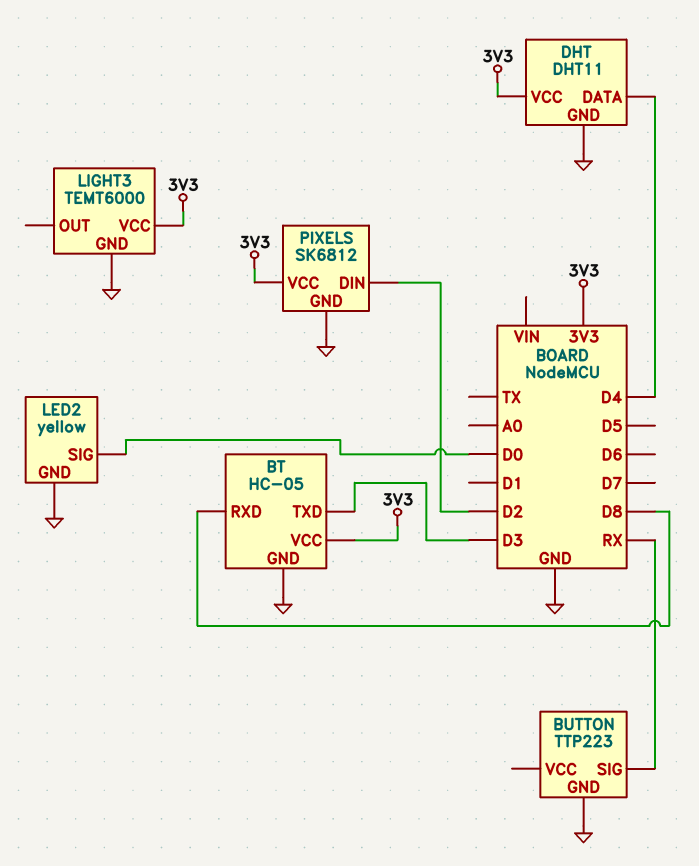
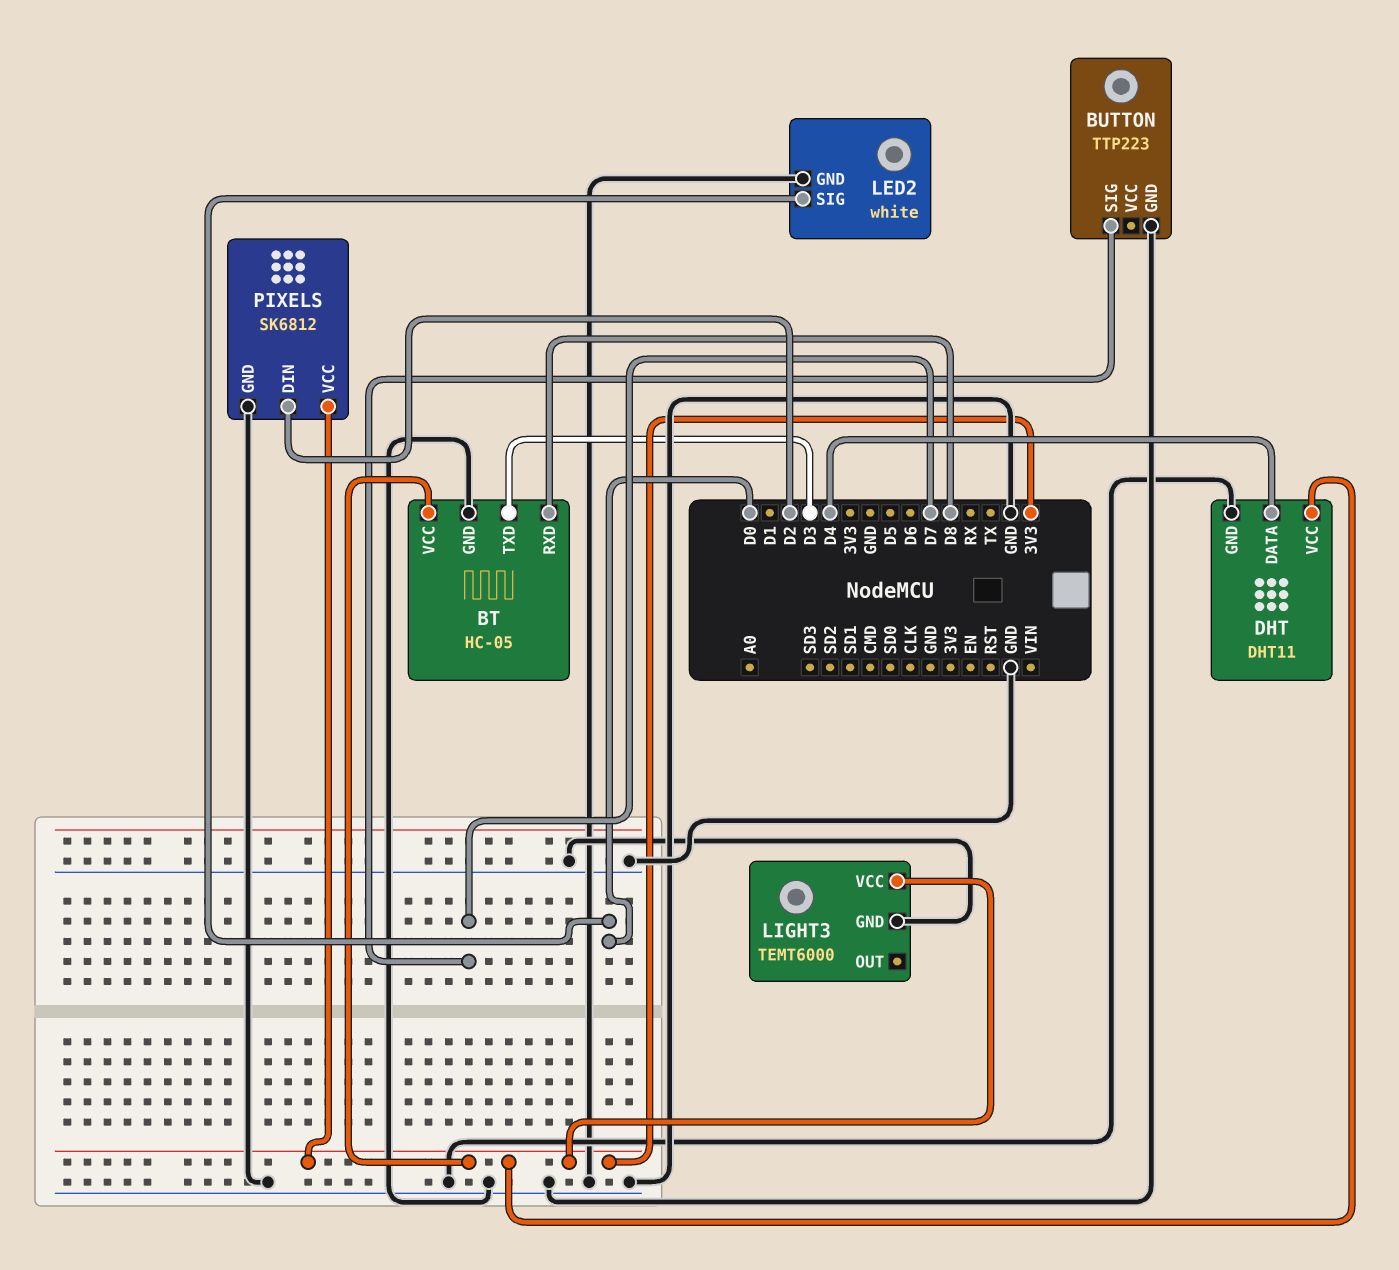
BUTTON pin SIG: RX -> D7
LED2: yellow -> white

